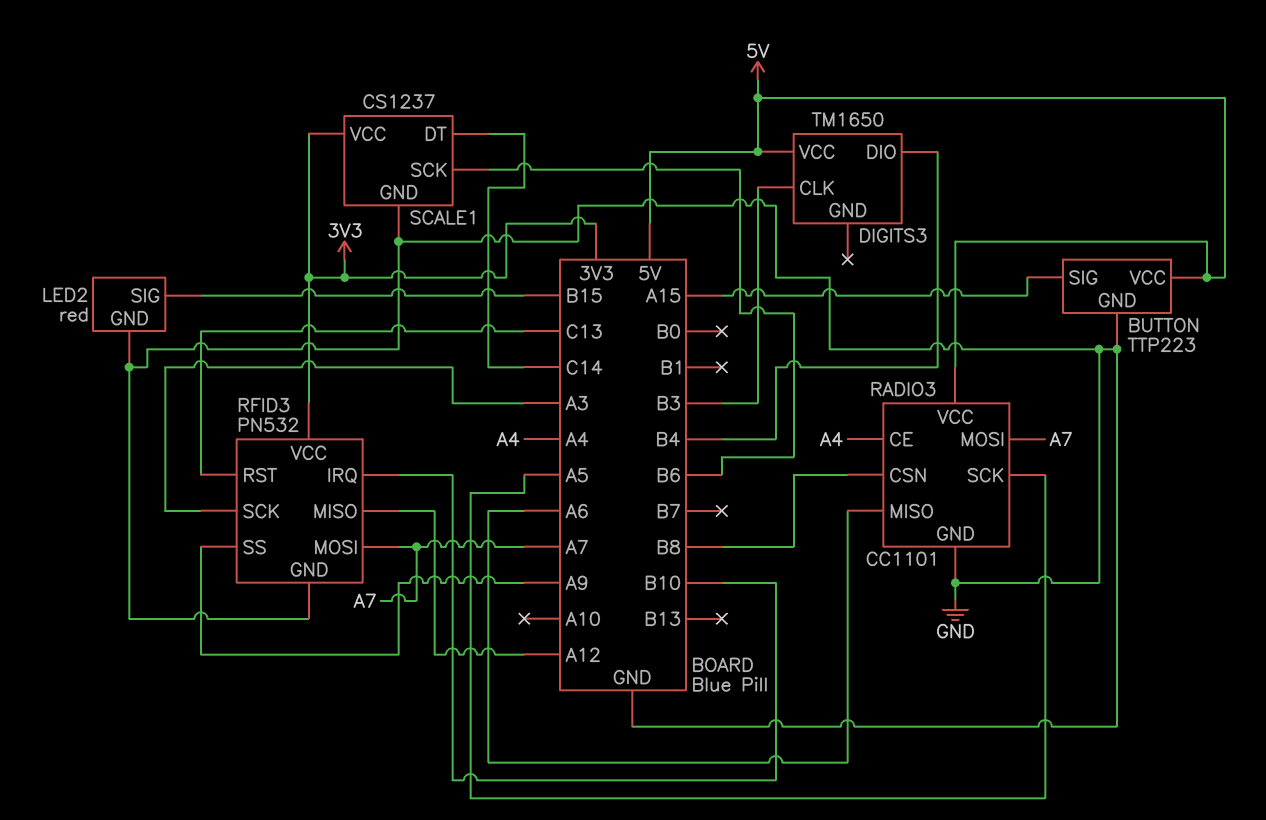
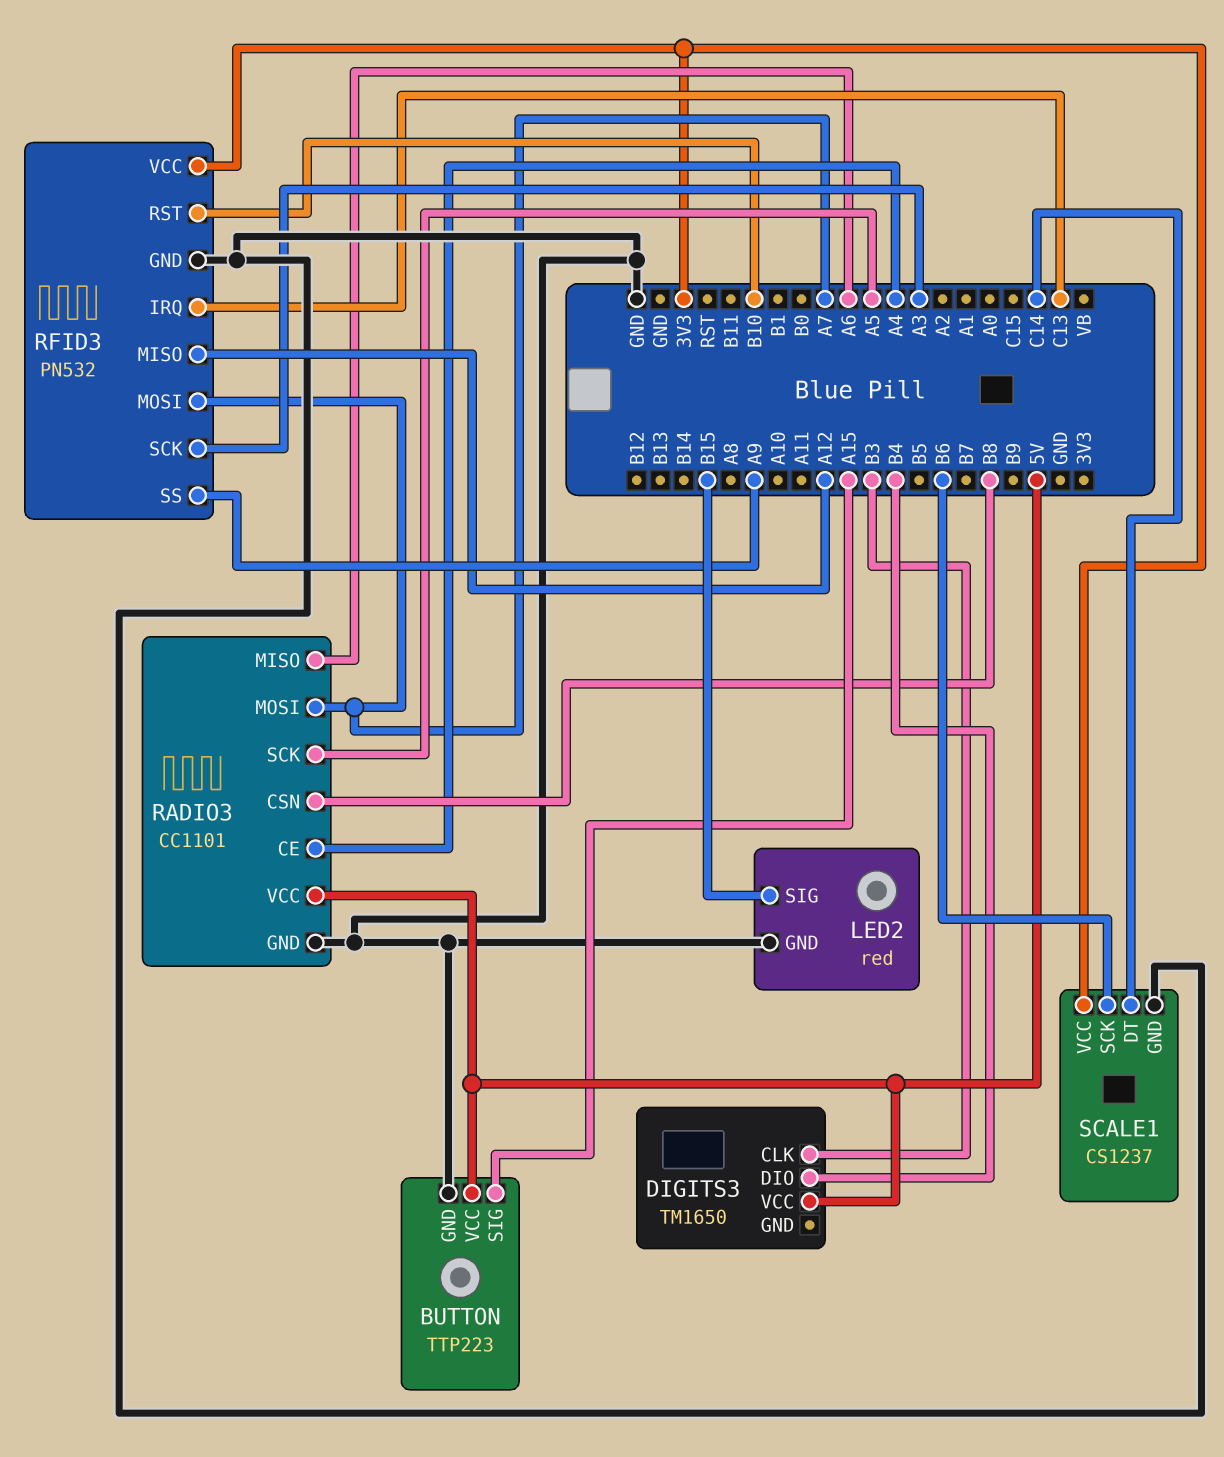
RFID3 pin IRQ: B10 -> C13
RFID3 pin RST: C13 -> B10

